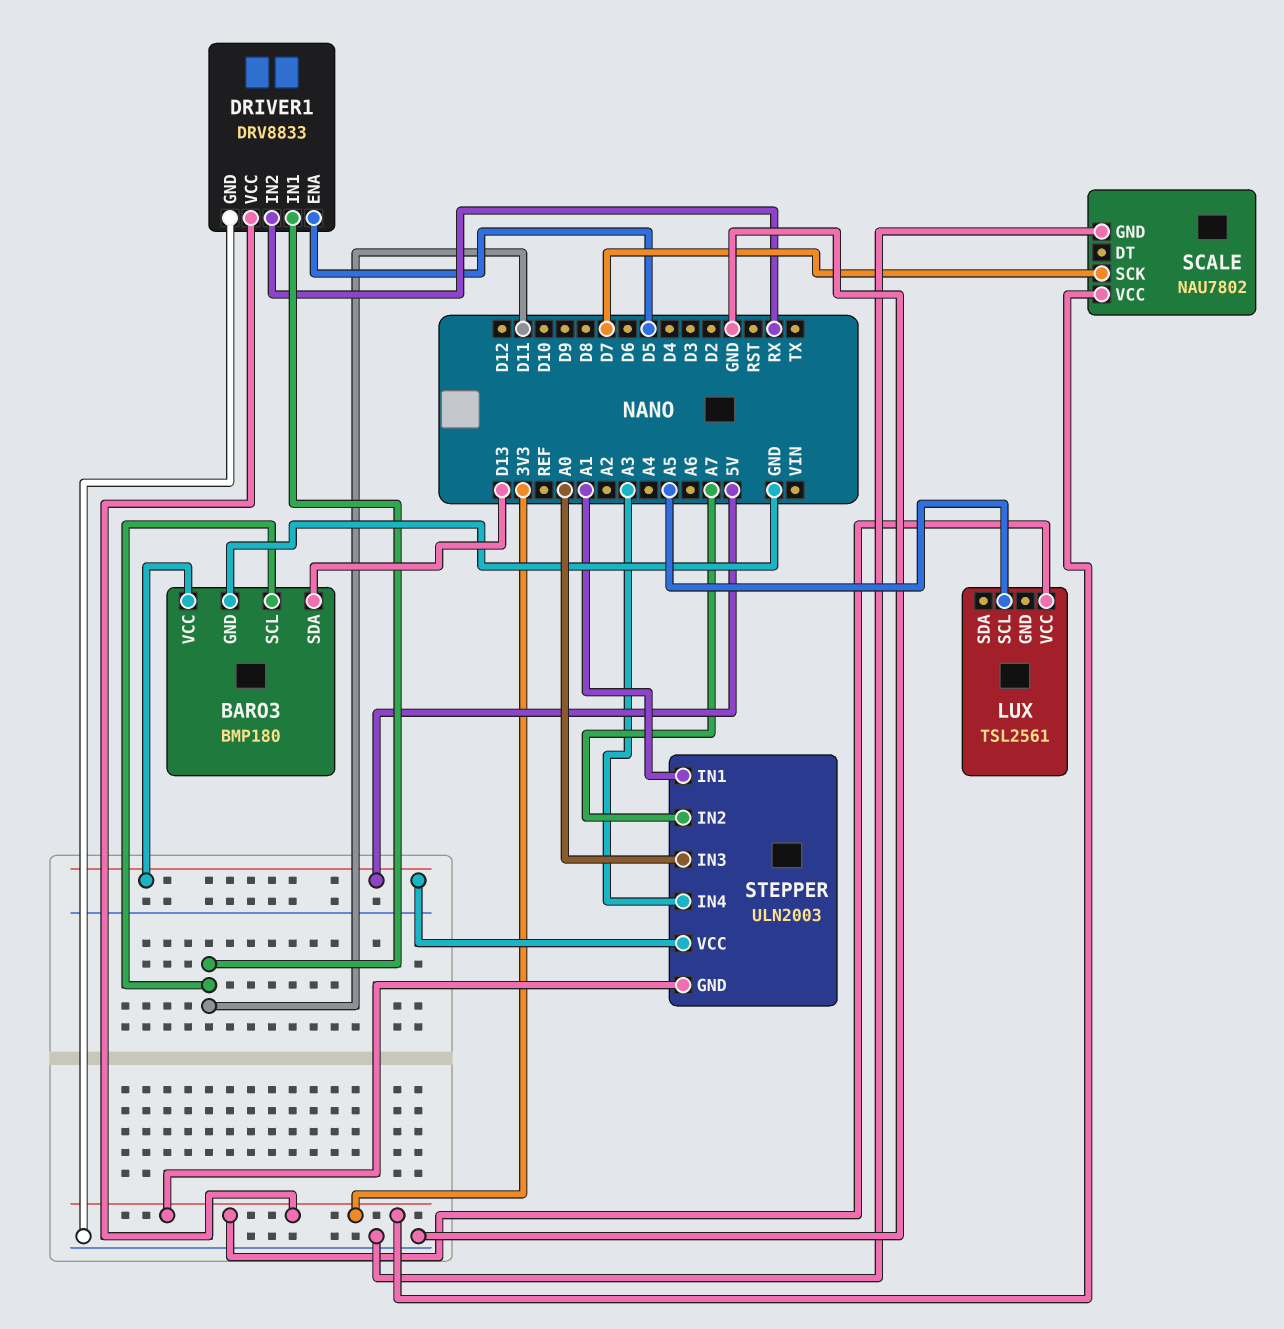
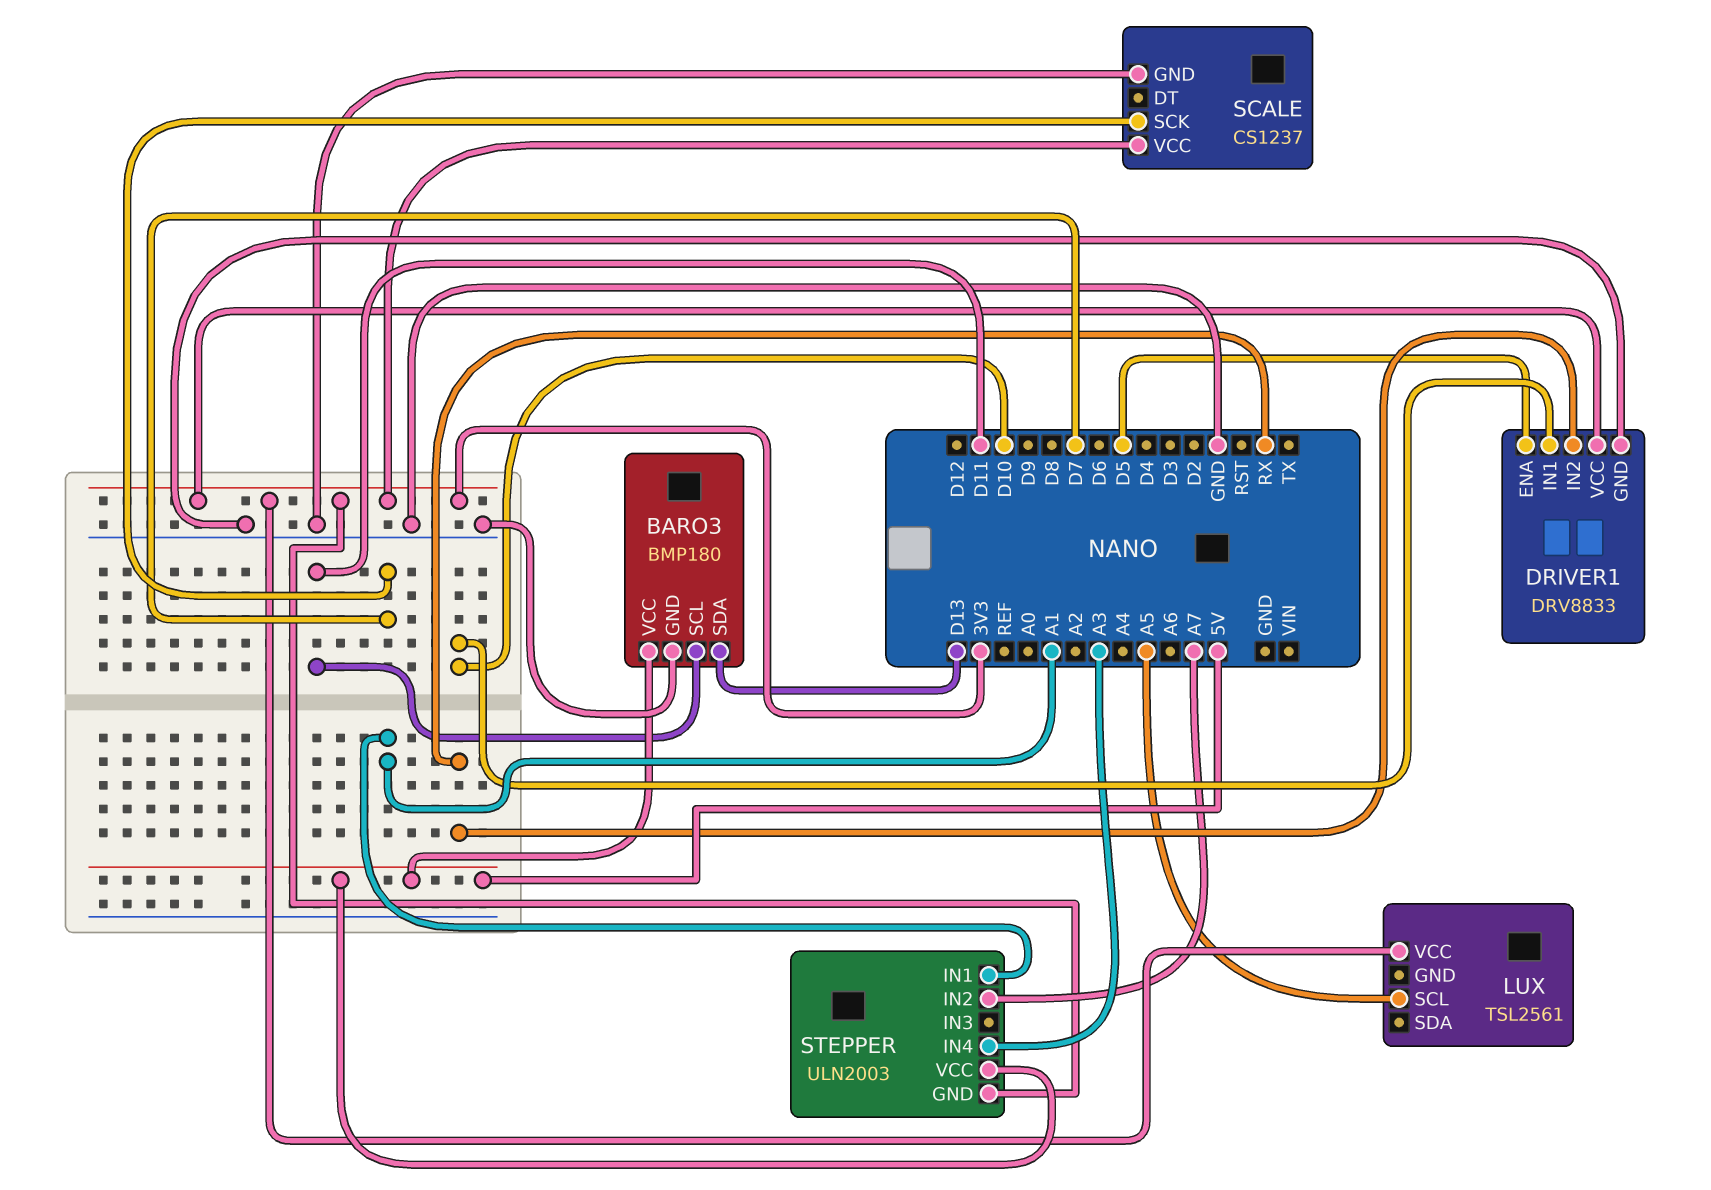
DRIVER1 pin IN1: D11 -> D10
SCALE: NAU7802 -> CS1237
STEPPER pin IN3: A0 -> none

